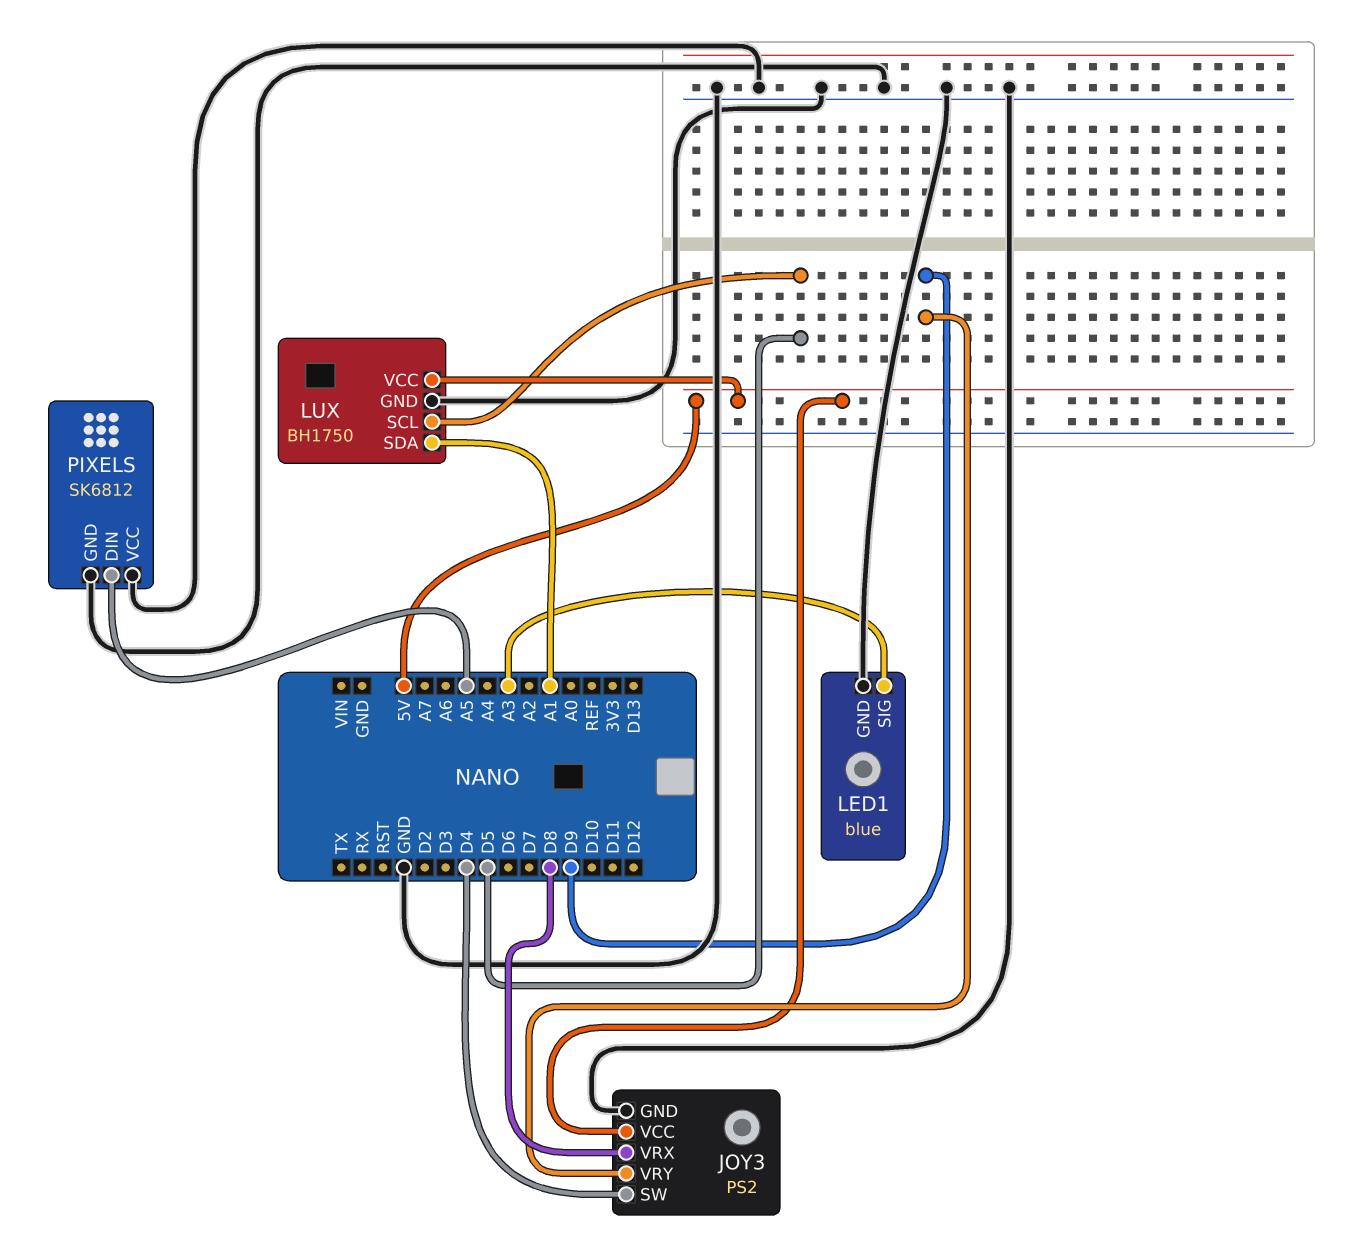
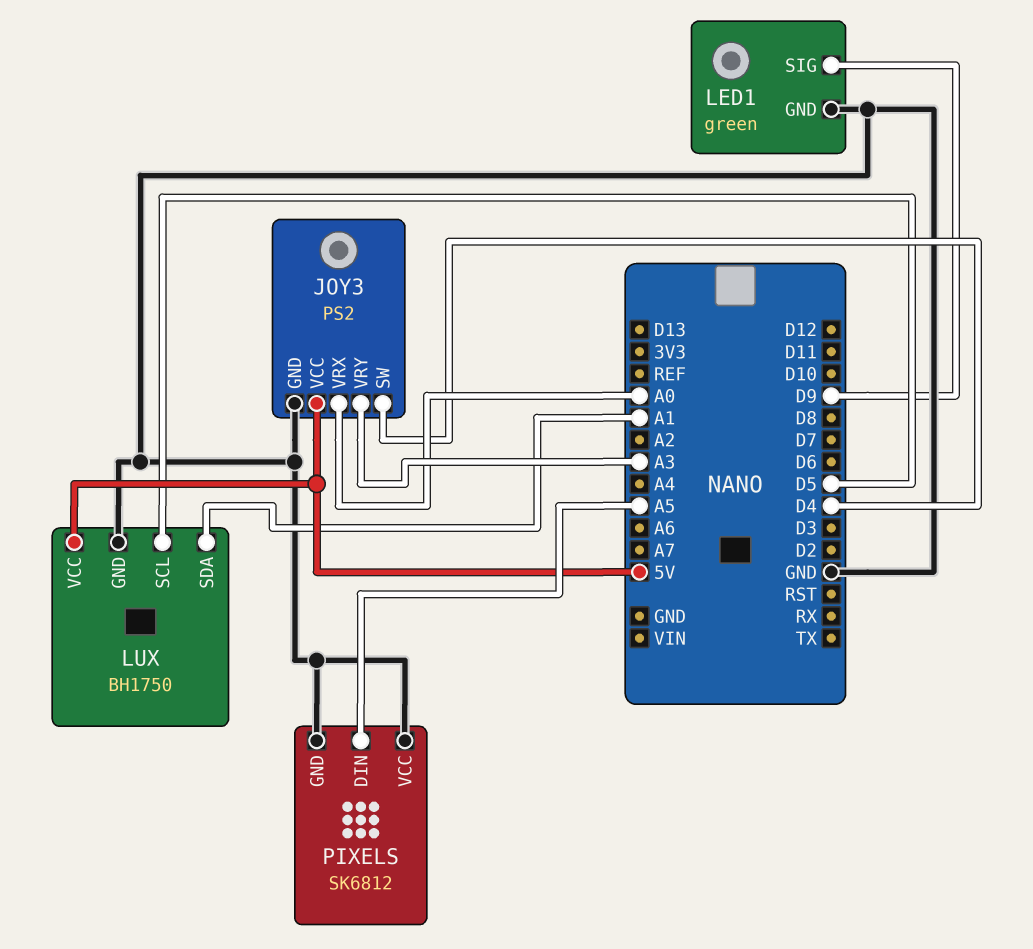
JOY3 pin VRX: D8 -> A0
JOY3 pin VRY: D9 -> A3
LED1: blue -> green
LED1 pin SIG: A3 -> D9

